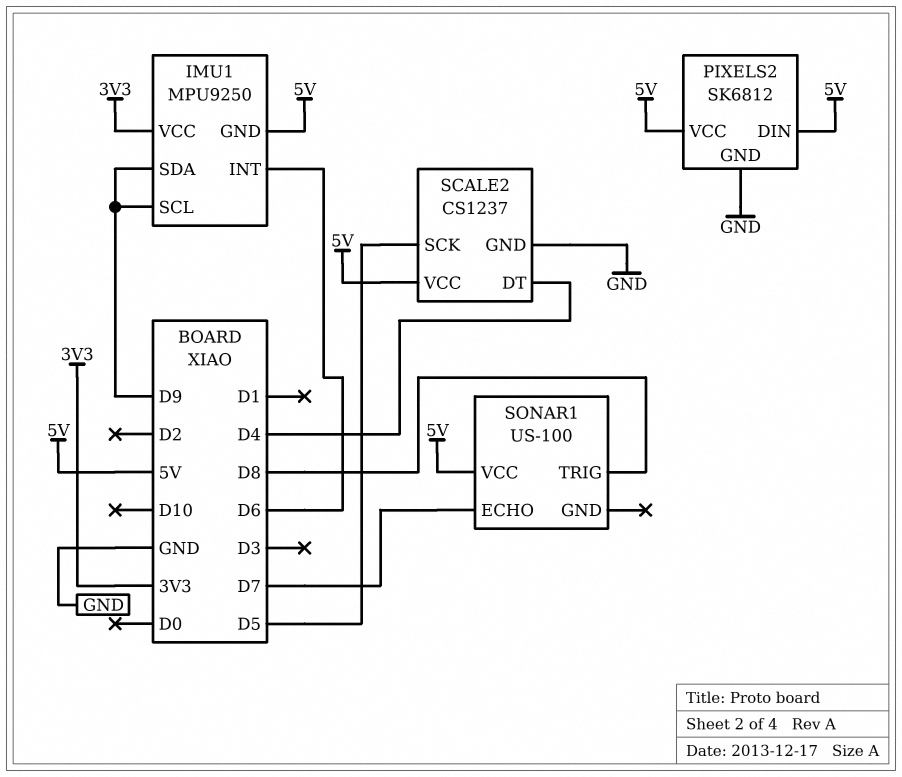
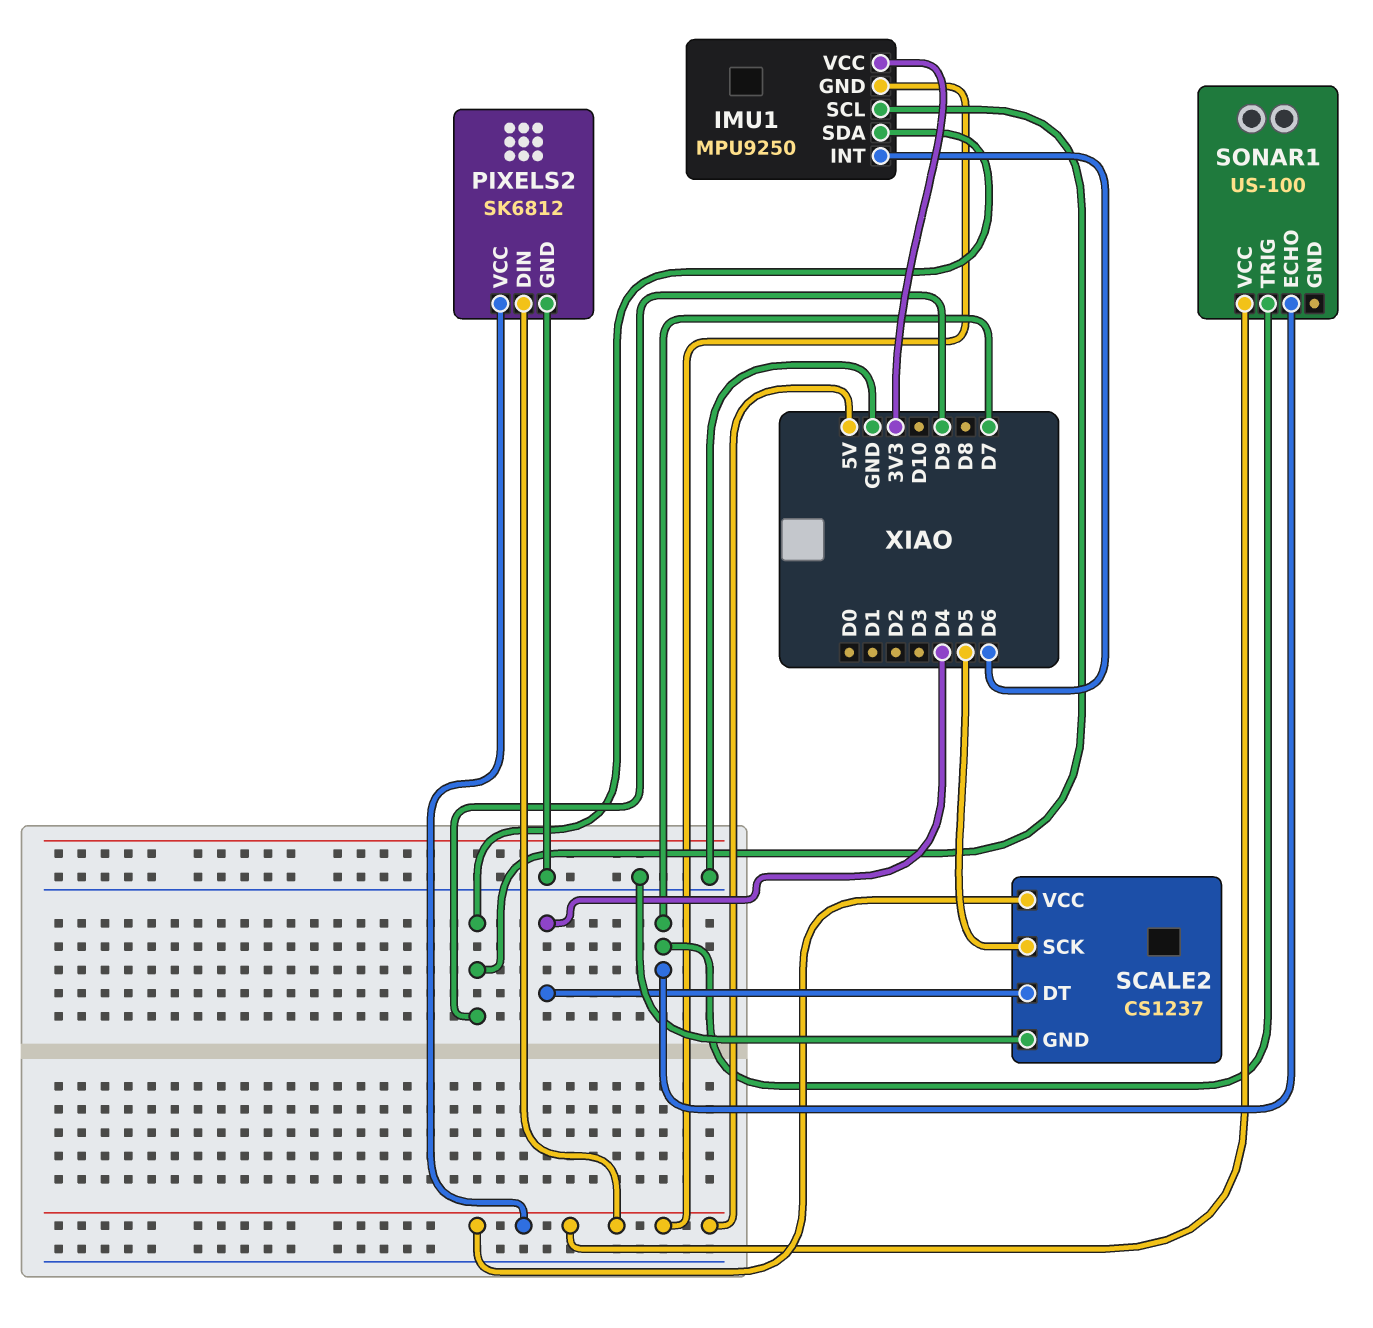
SONAR1 pin TRIG: D8 -> D7

